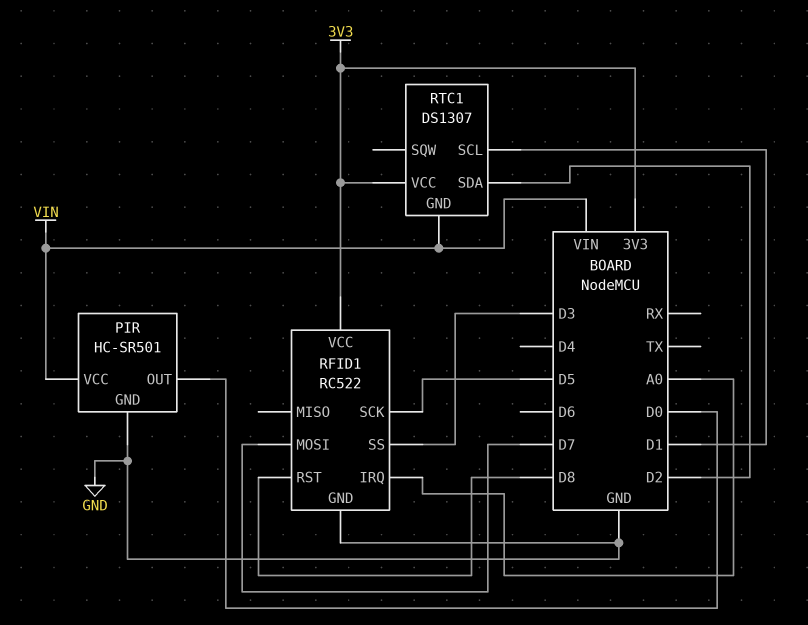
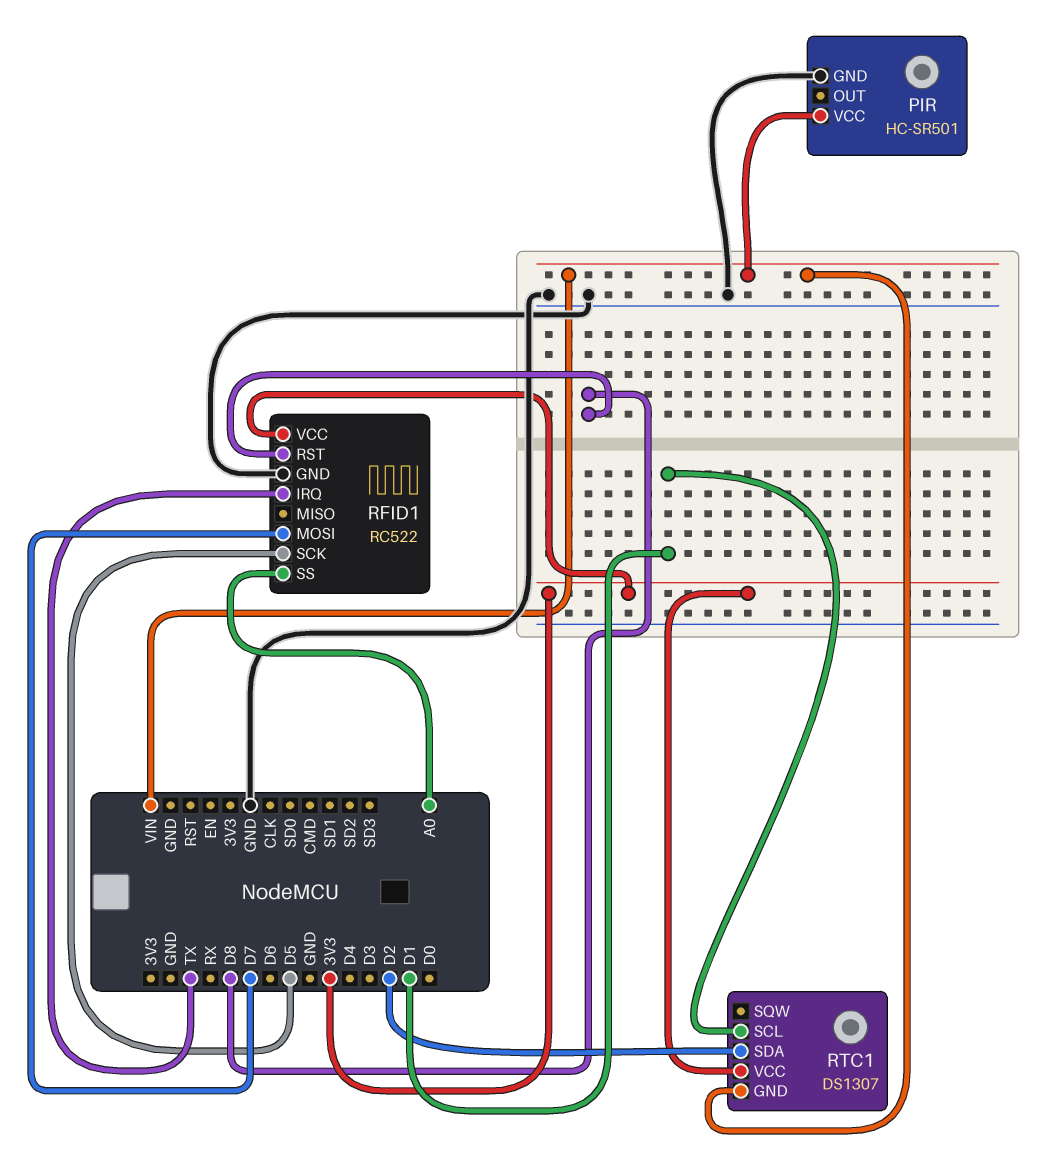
PIR pin OUT: D0 -> none
RFID1 pin IRQ: A0 -> TX
RFID1 pin SS: D3 -> A0

